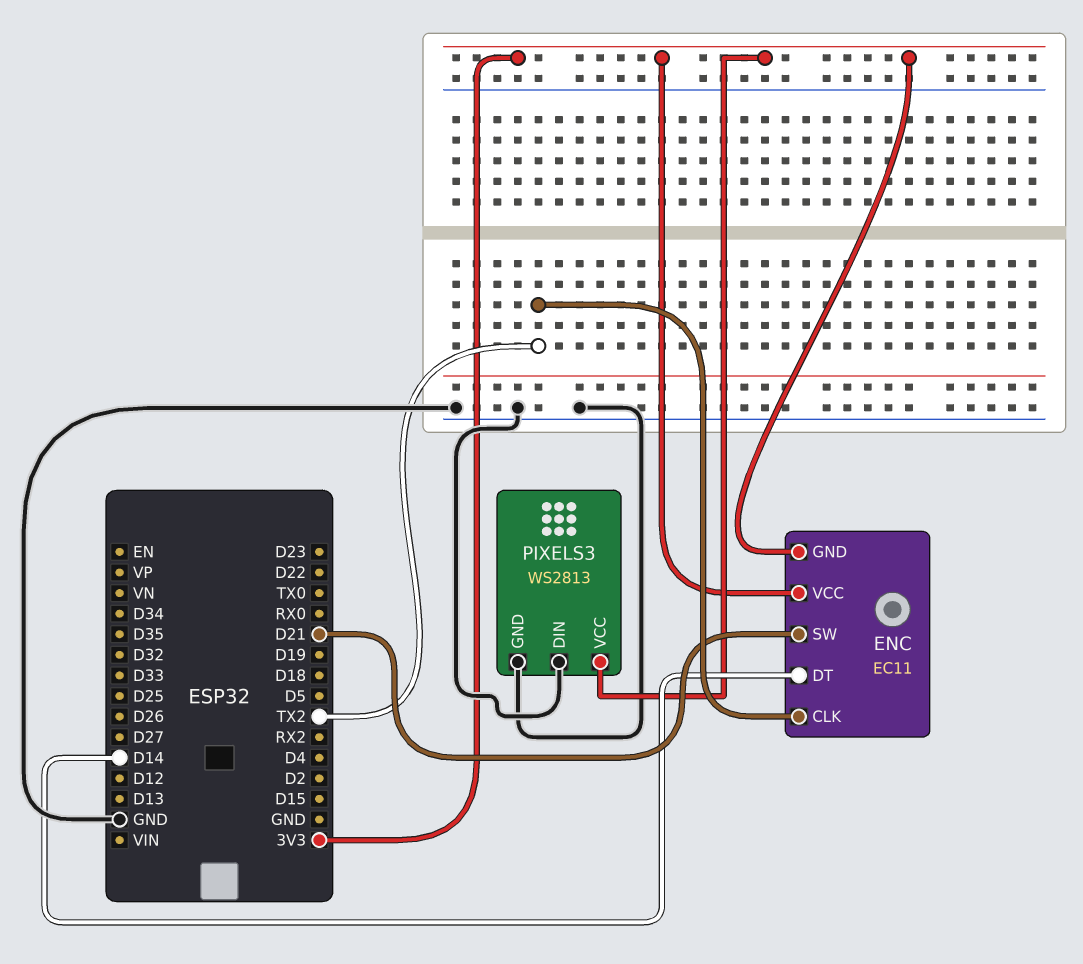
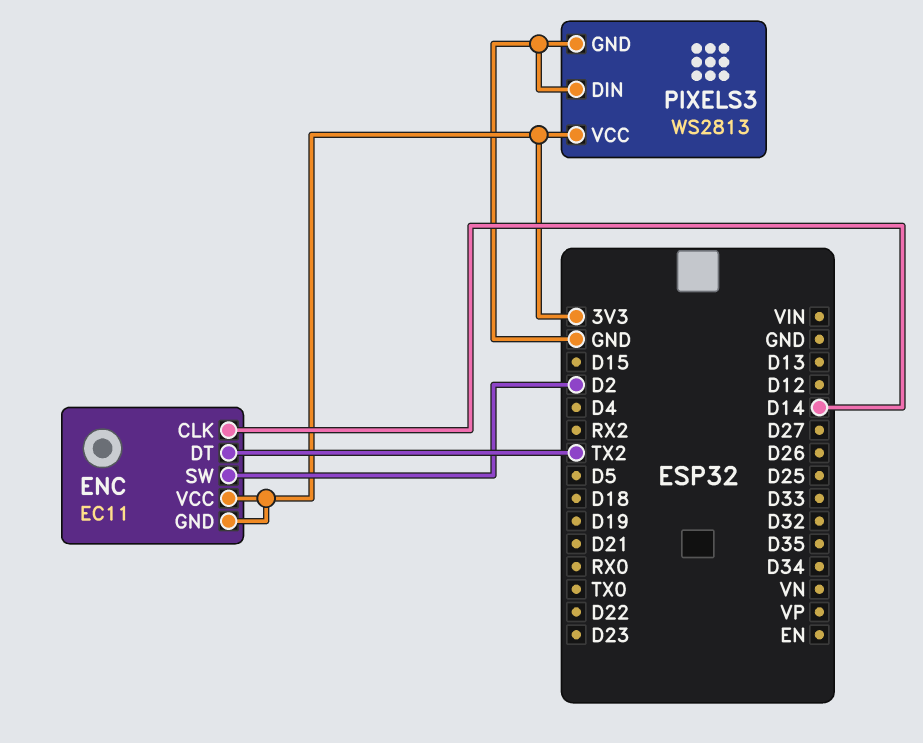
ENC pin CLK: TX2 -> D14
ENC pin DT: D14 -> TX2
ENC pin SW: D21 -> D2

